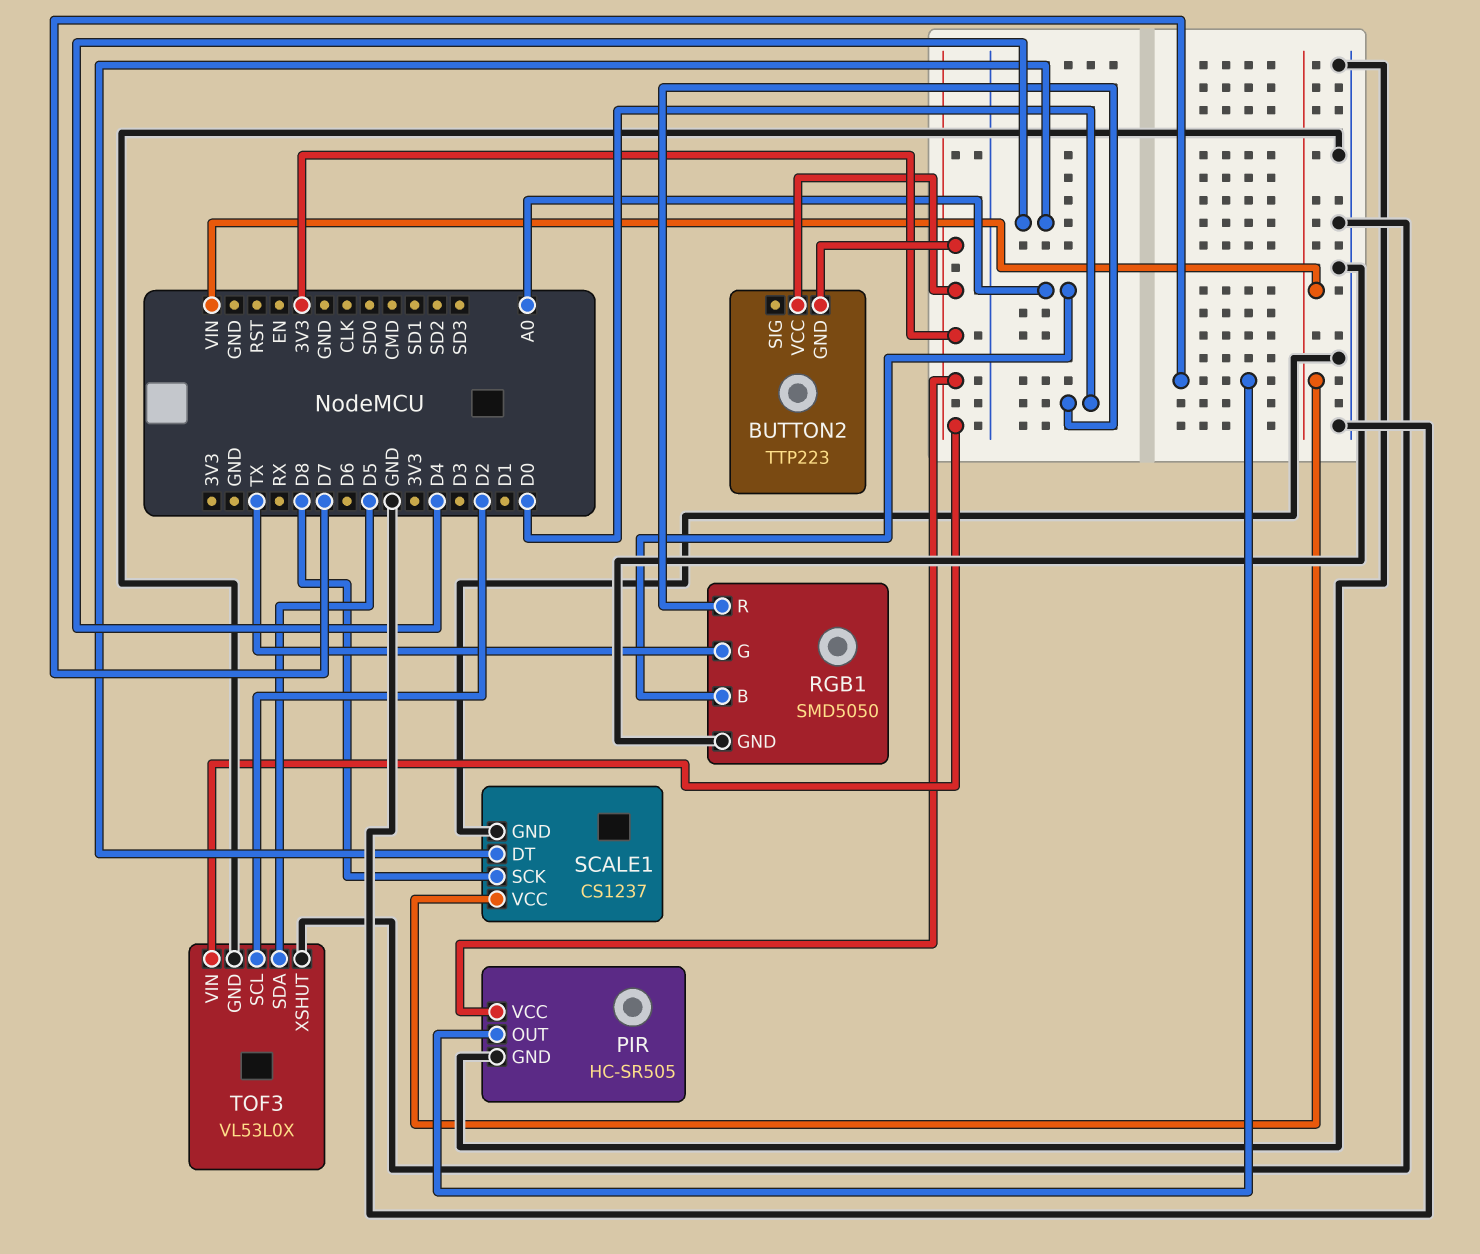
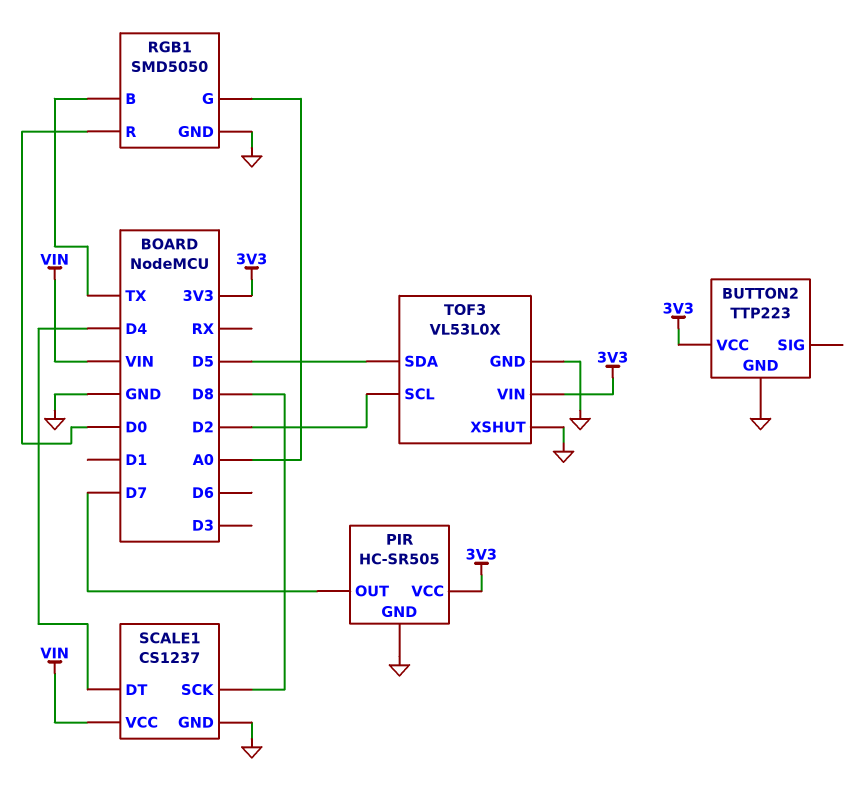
BUTTON2 pin GND: 3V3 -> GND
RGB1 pin B: A0 -> TX
RGB1 pin G: TX -> A0

